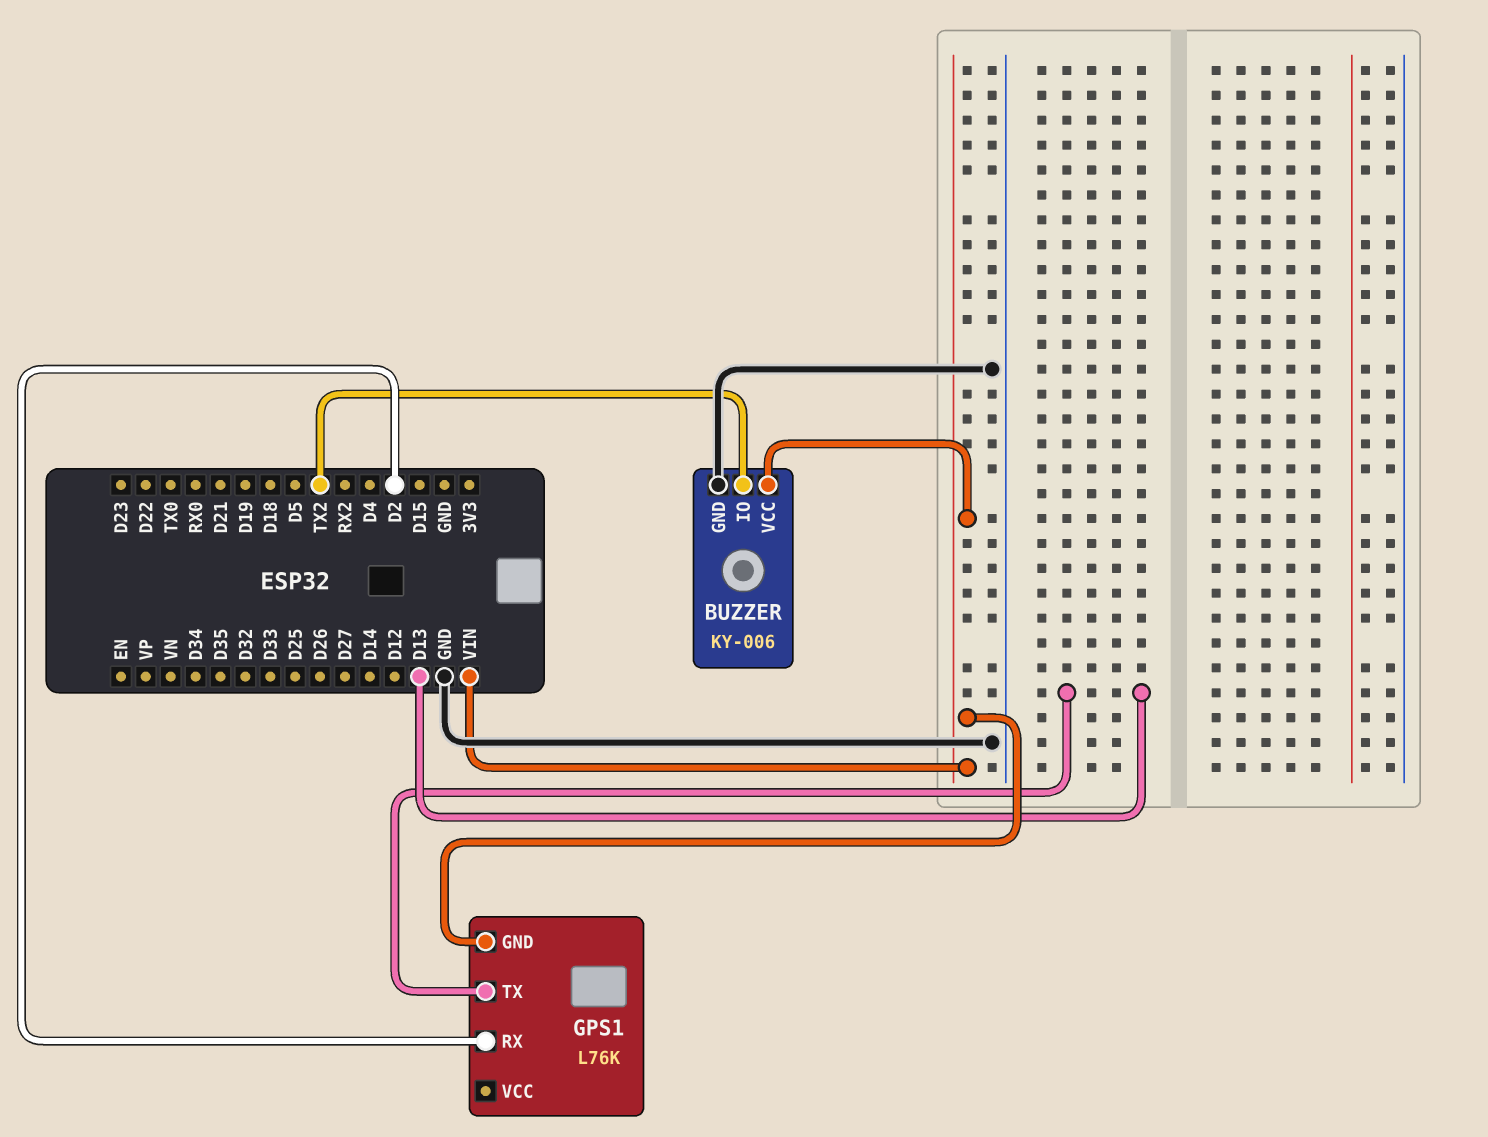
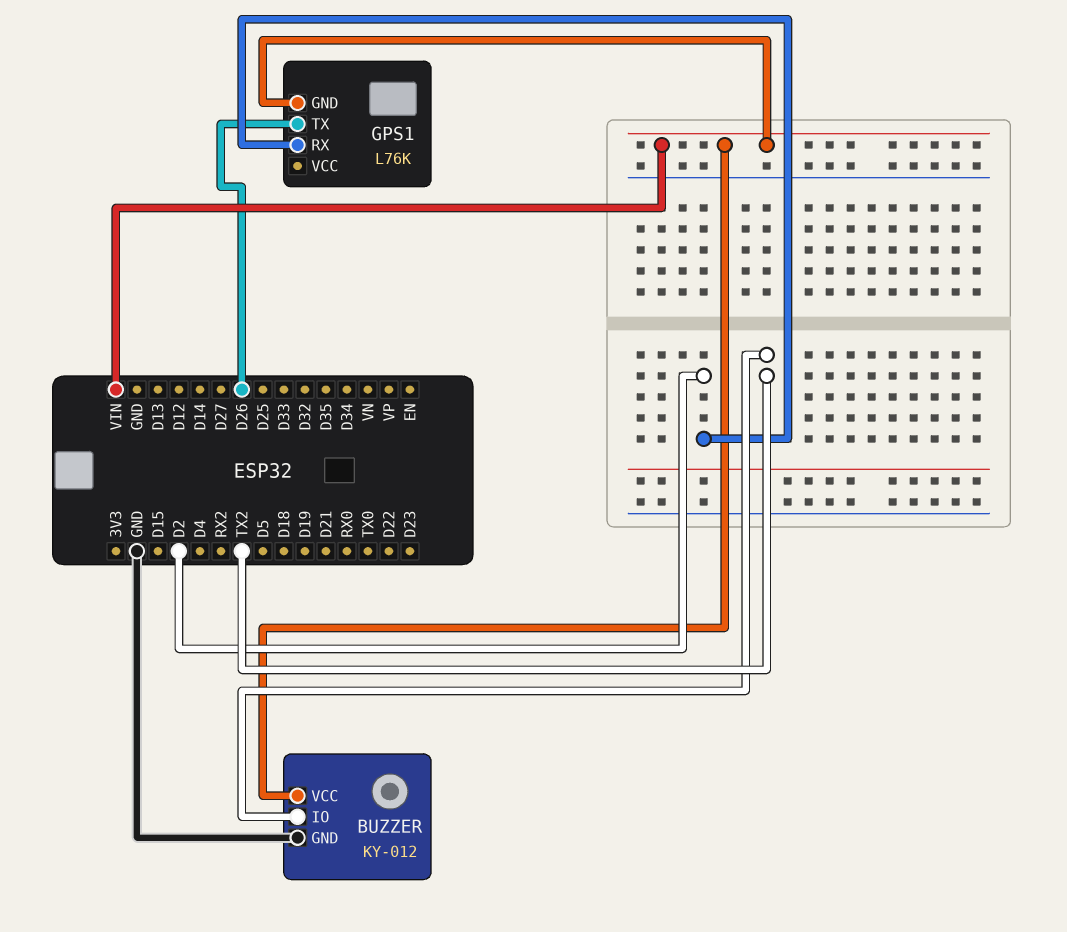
BUZZER: KY-006 -> KY-012
GPS1 pin TX: D13 -> D26

